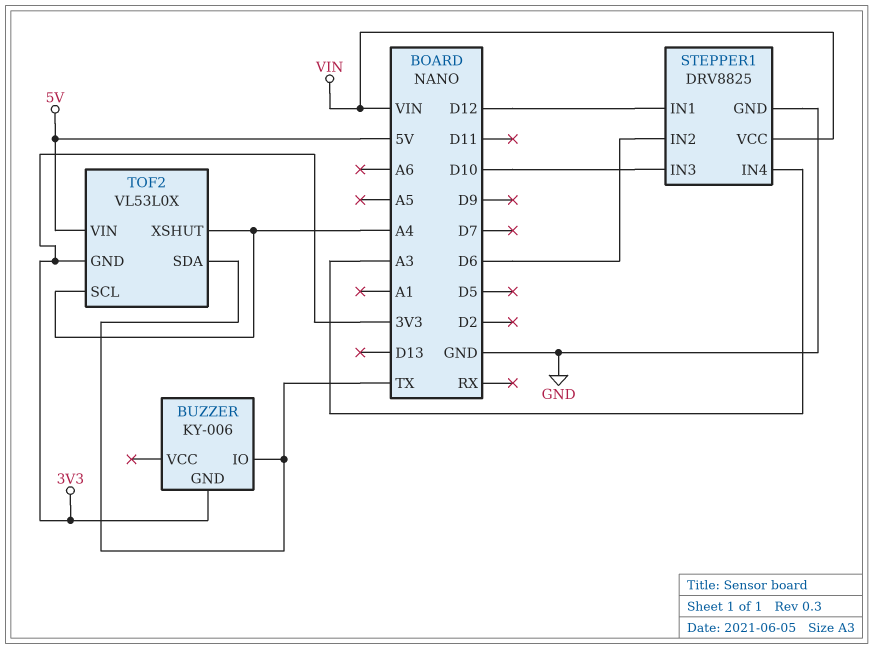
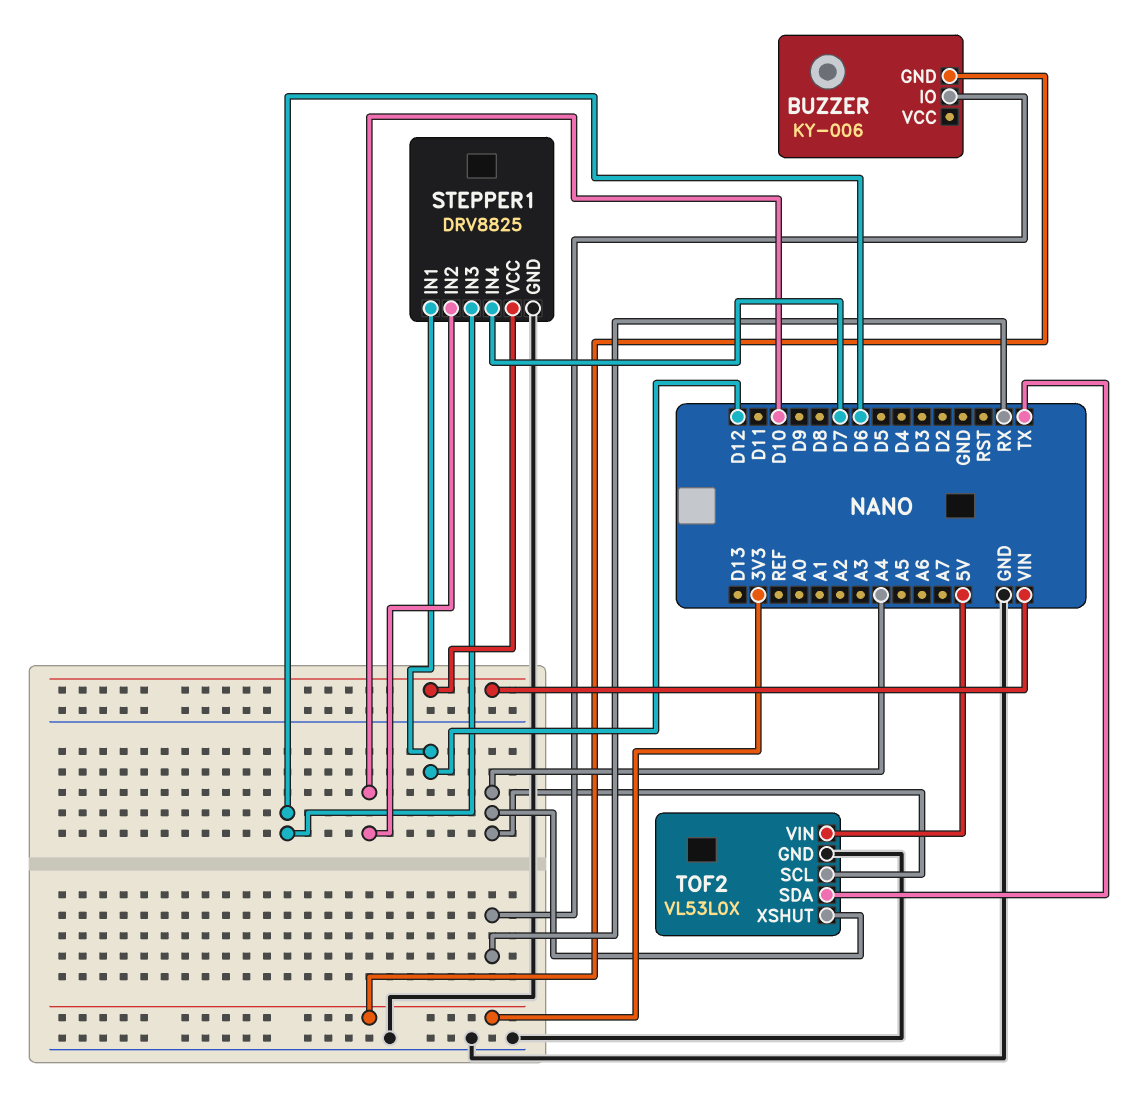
BUZZER pin IO: TX -> RX
STEPPER1 pin IN2: D6 -> D10
STEPPER1 pin IN3: D10 -> D6
STEPPER1 pin IN4: A3 -> D7
TOF2 pin GND: 3V3 -> GND

